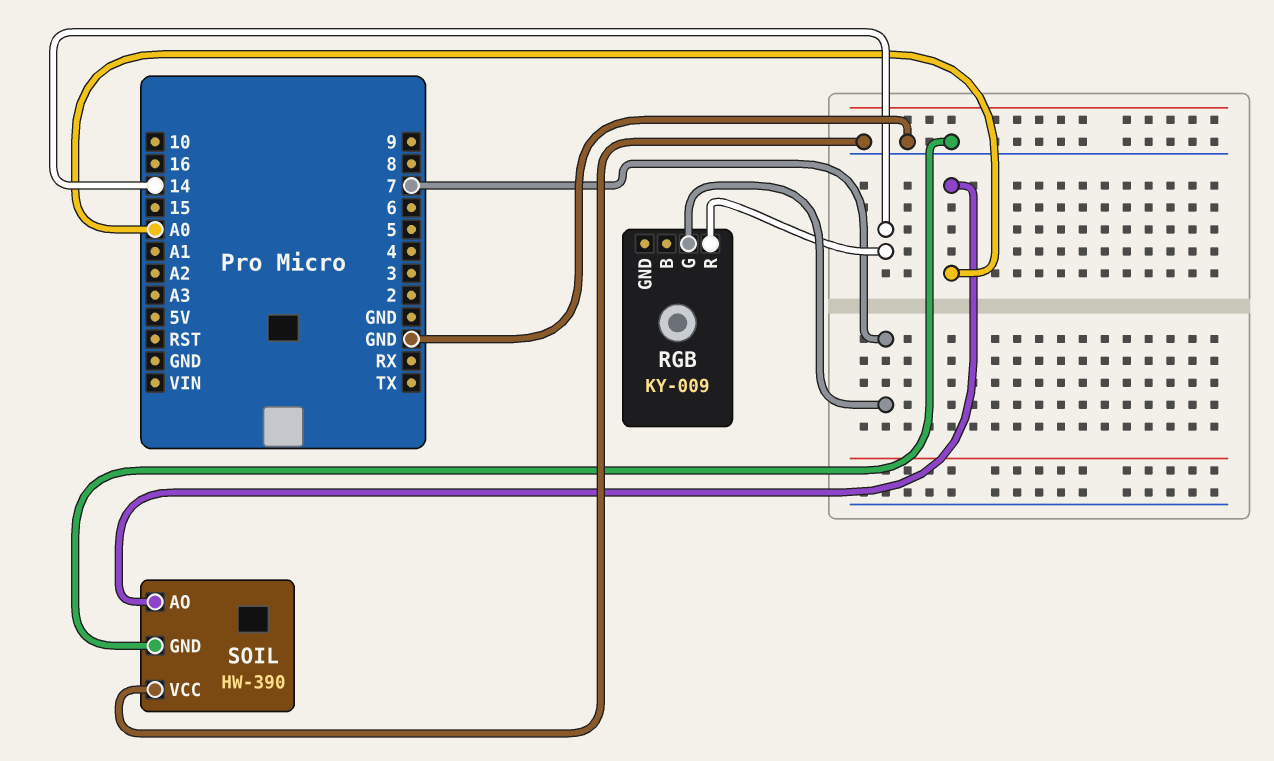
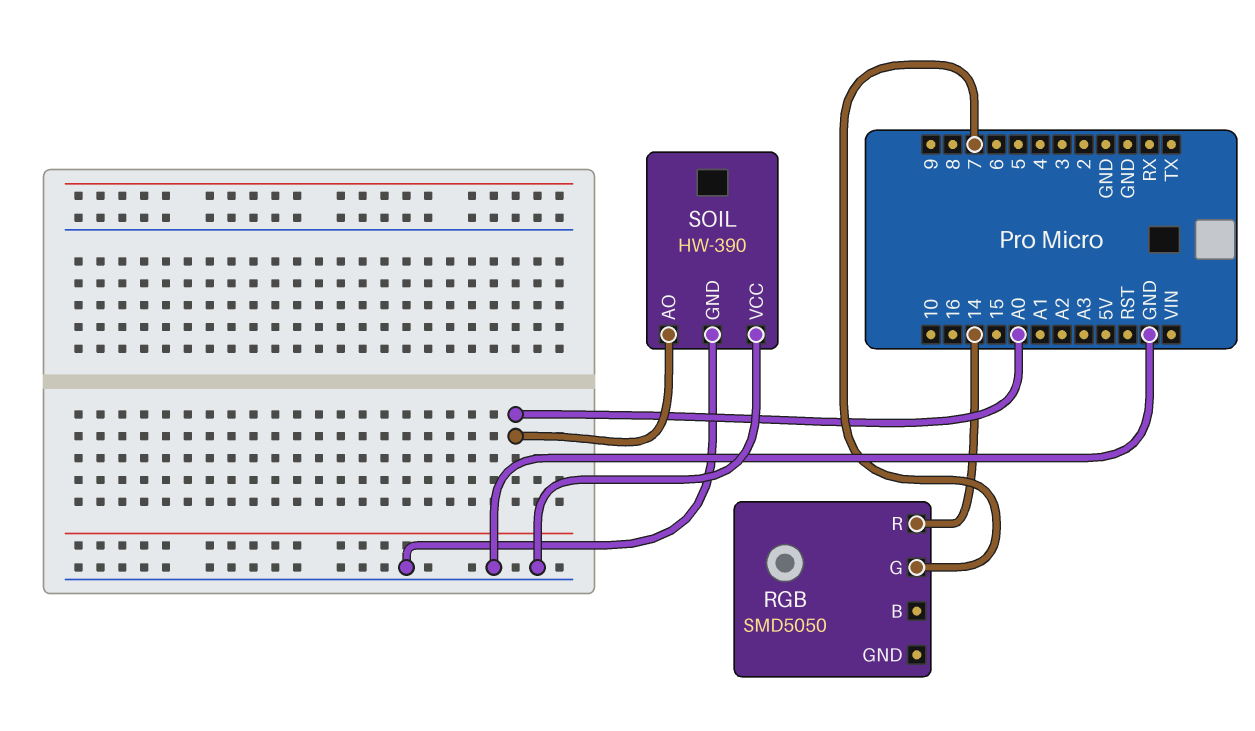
RGB: KY-009 -> SMD5050

